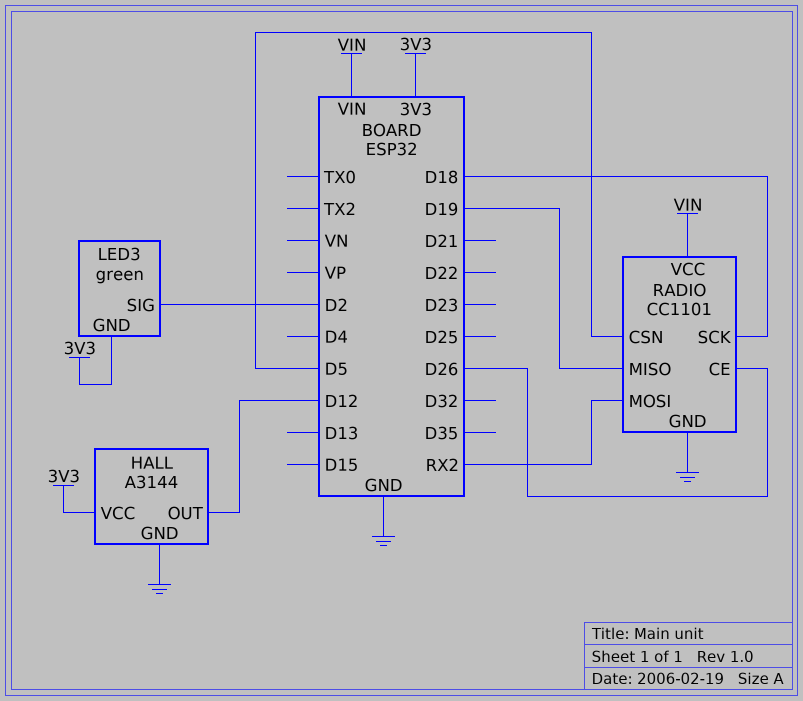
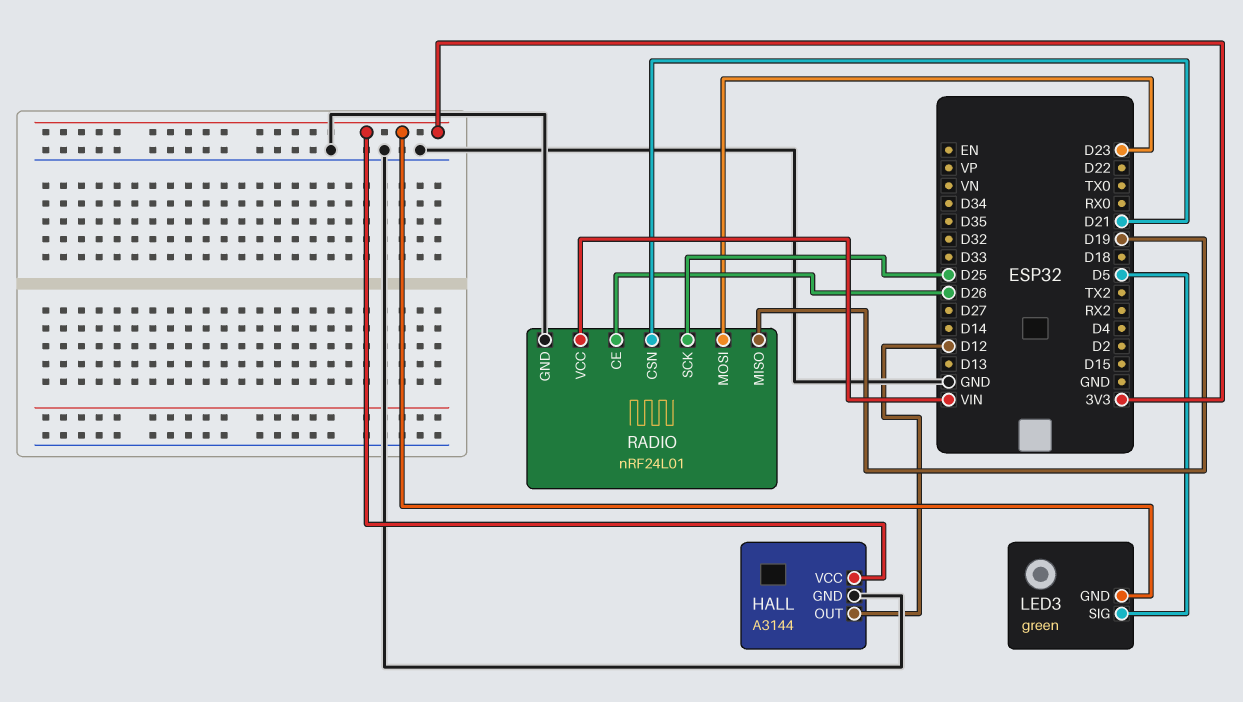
LED3 pin SIG: D2 -> D5
RADIO: CC1101 -> nRF24L01
RADIO pin CSN: D5 -> D21
RADIO pin MOSI: RX2 -> D23
RADIO pin SCK: D18 -> D25

